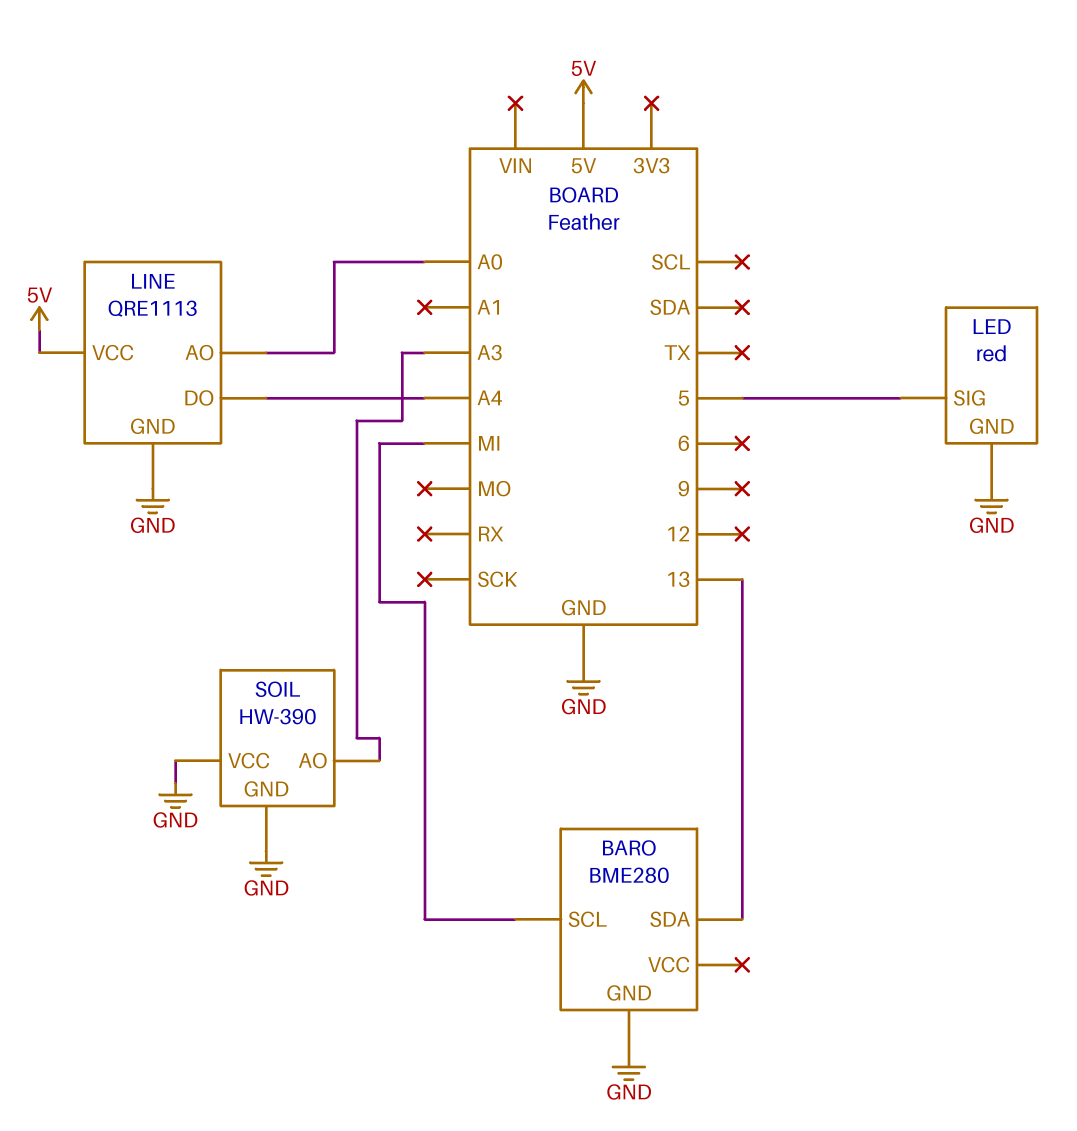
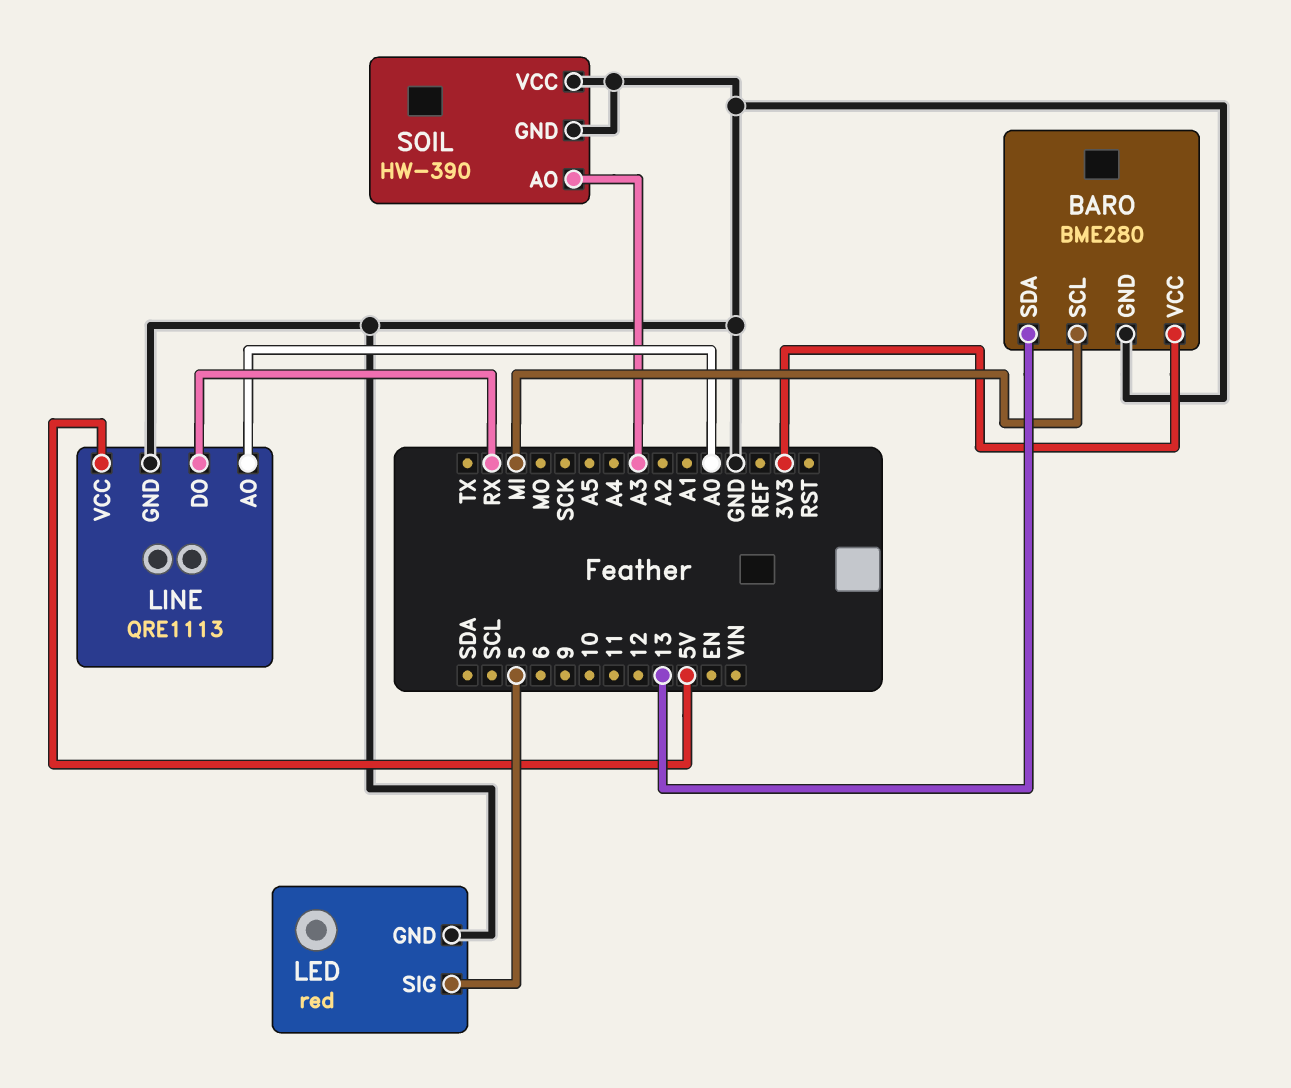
BARO pin VCC: none -> 3V3
LINE pin DO: A4 -> RX

